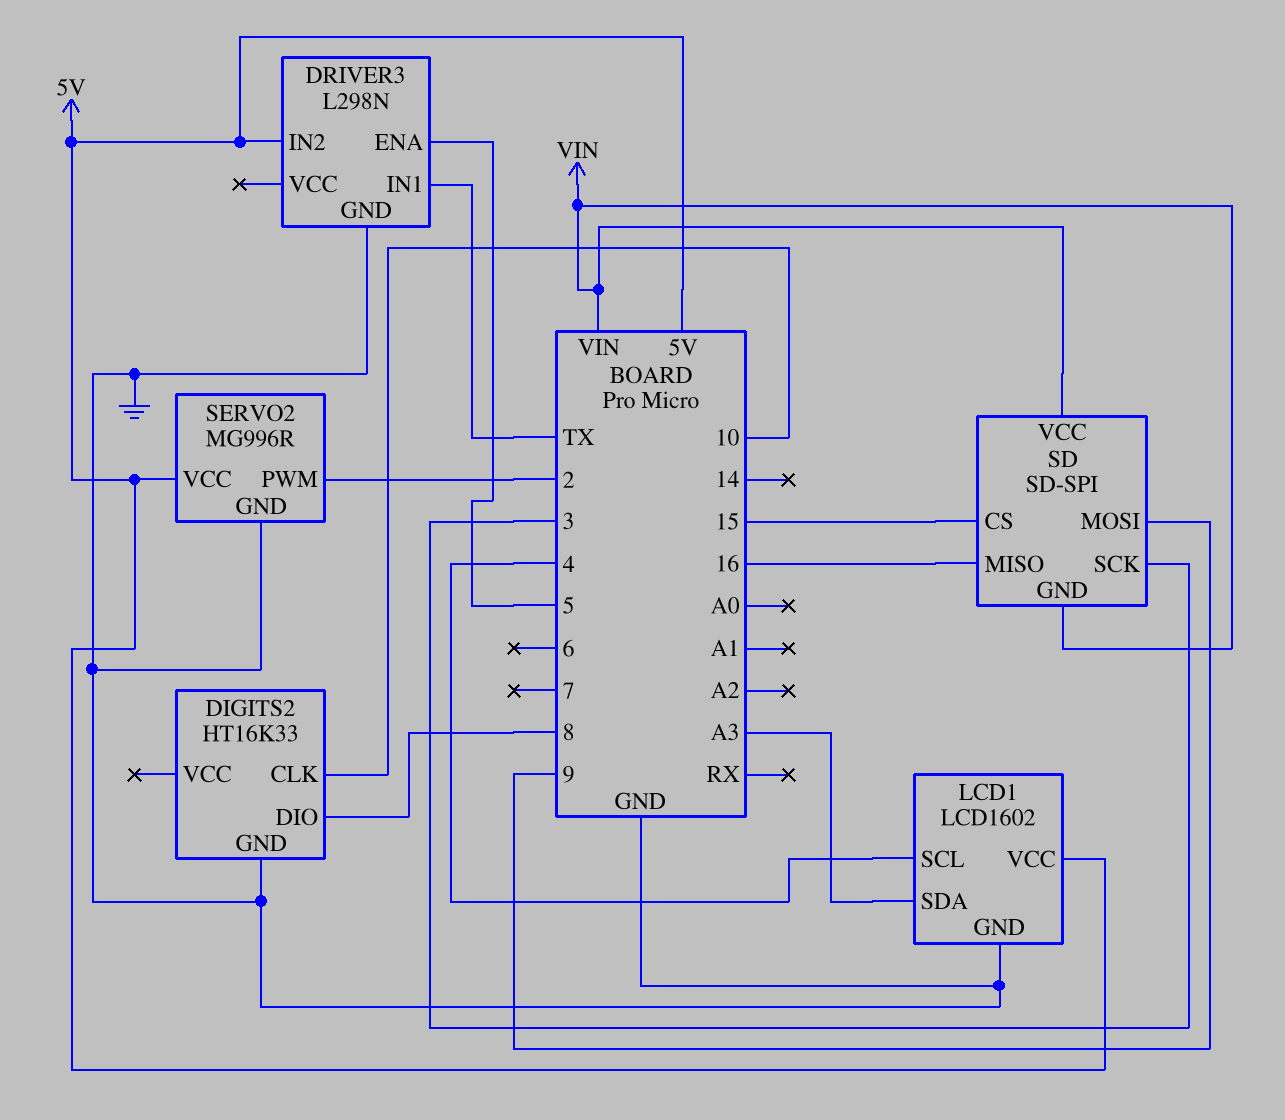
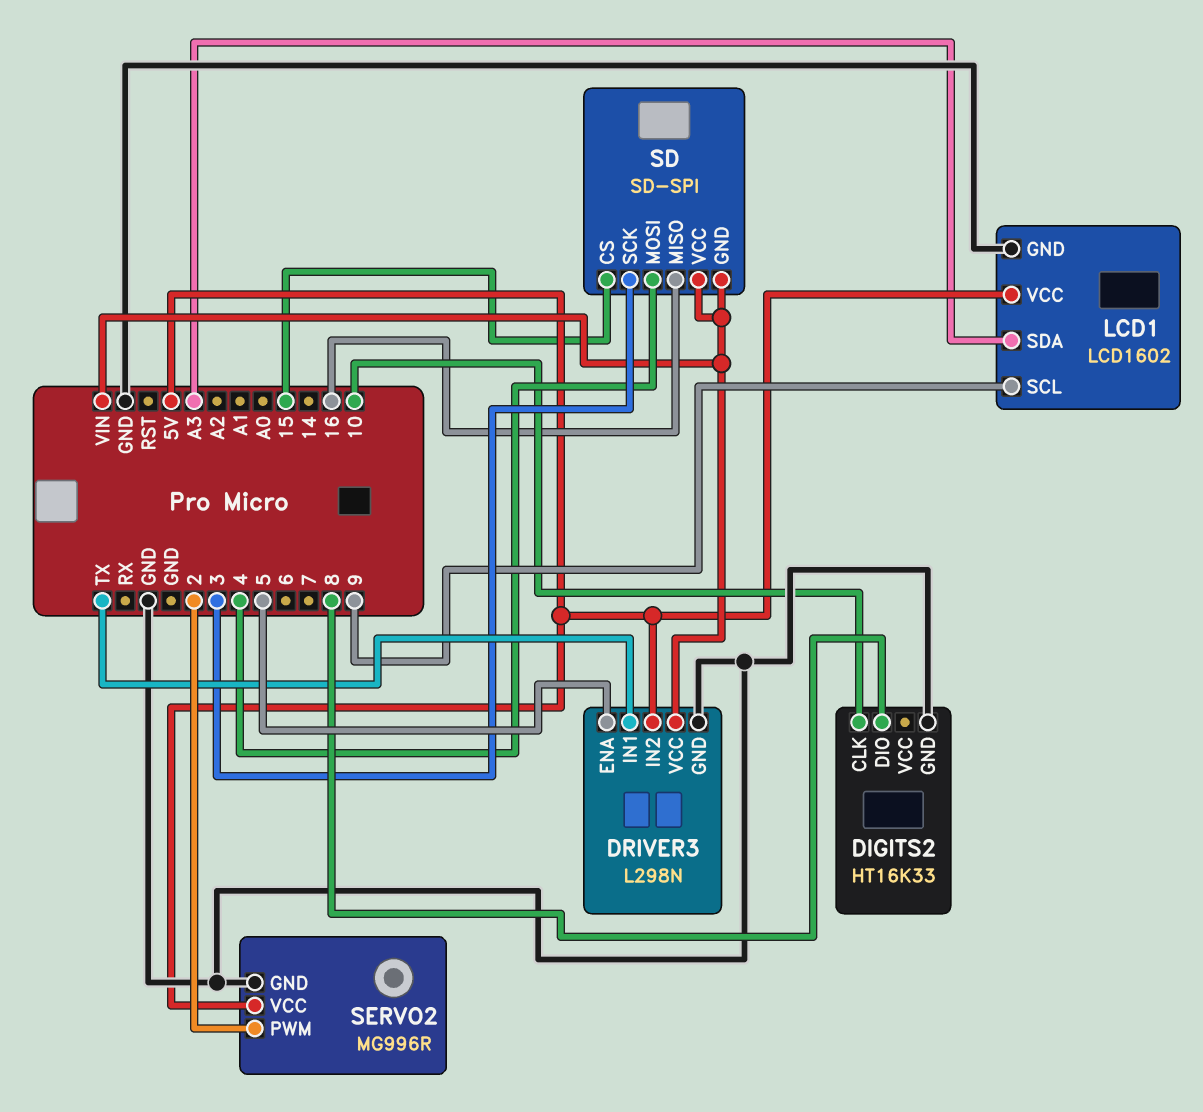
DRIVER3 pin VCC: none -> VIN
LCD1 pin SCL: 4 -> 9
SD pin MOSI: 9 -> 4

